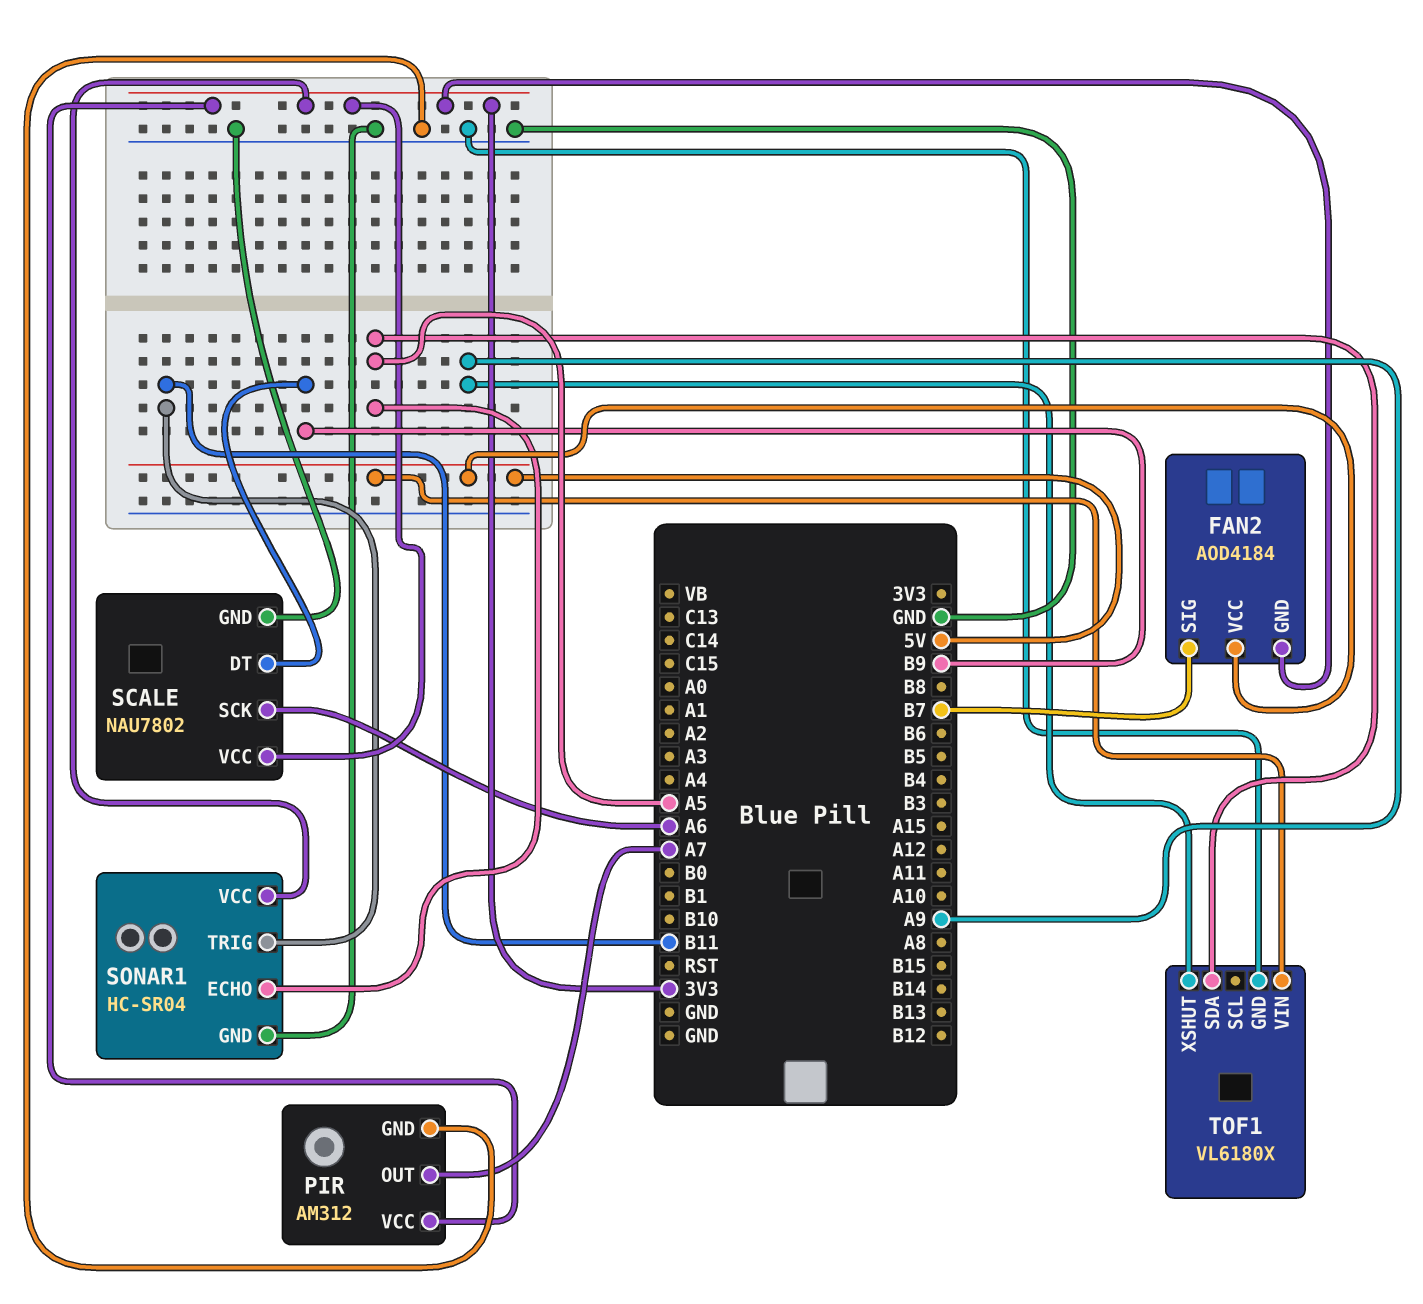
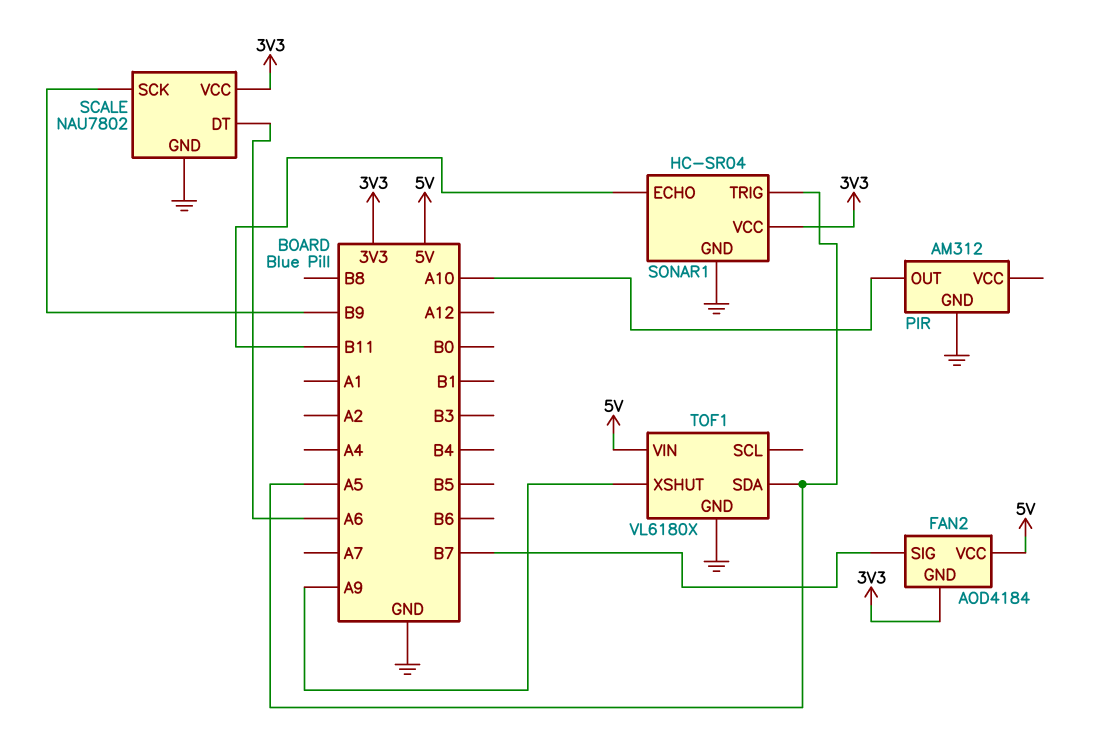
PIR pin OUT: A7 -> A10
PIR pin VCC: 3V3 -> none
SCALE pin DT: B9 -> A6
SCALE pin SCK: A6 -> B9
SONAR1 pin ECHO: A5 -> B11
SONAR1 pin TRIG: B11 -> A5

